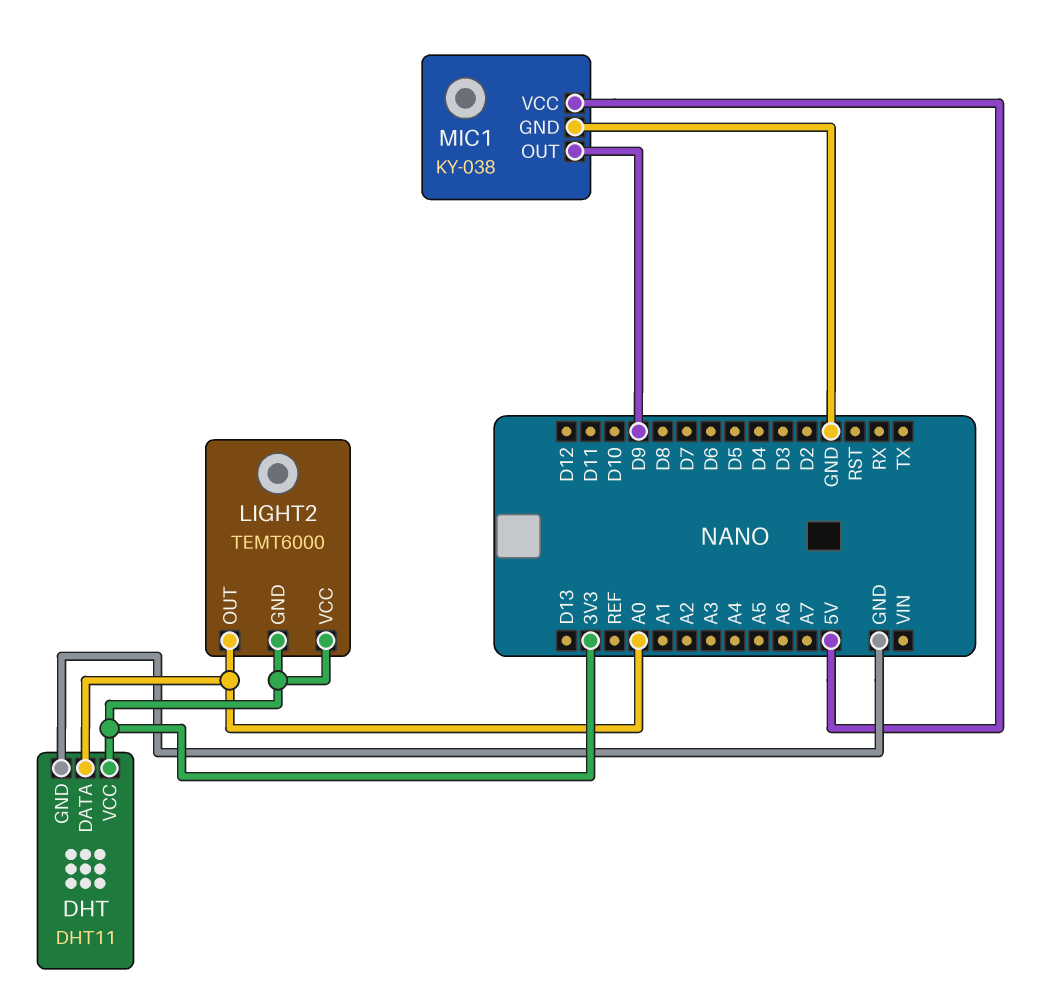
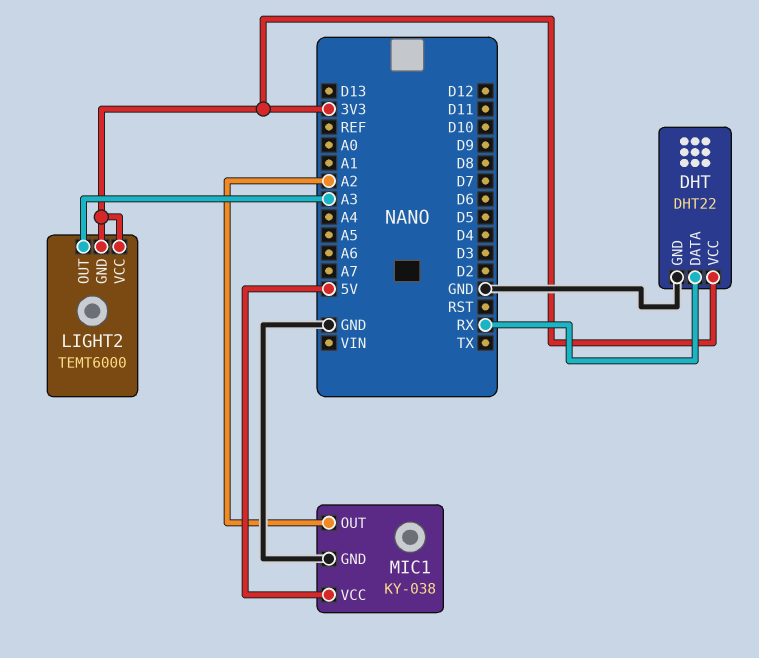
DHT: DHT11 -> DHT22
DHT pin DATA: A0 -> RX
LIGHT2 pin OUT: A0 -> A3
MIC1 pin OUT: D9 -> A2

